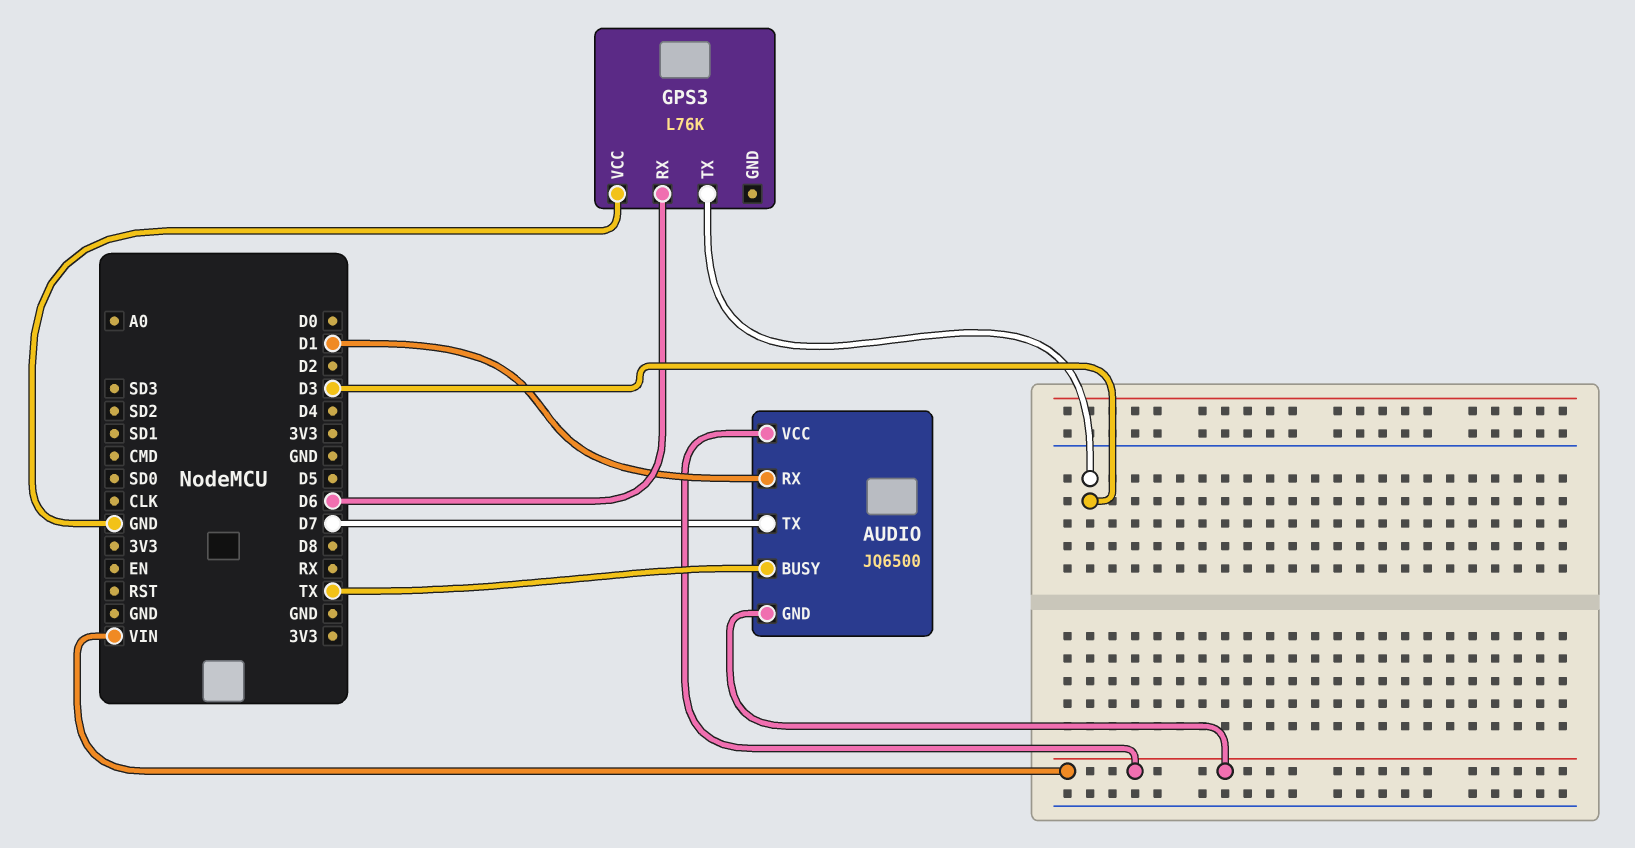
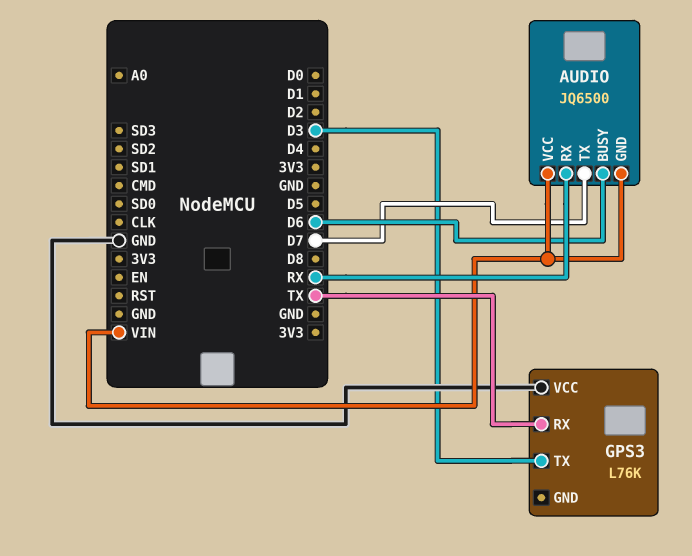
AUDIO pin BUSY: TX -> D6
AUDIO pin RX: D1 -> RX
GPS3 pin RX: D6 -> TX

